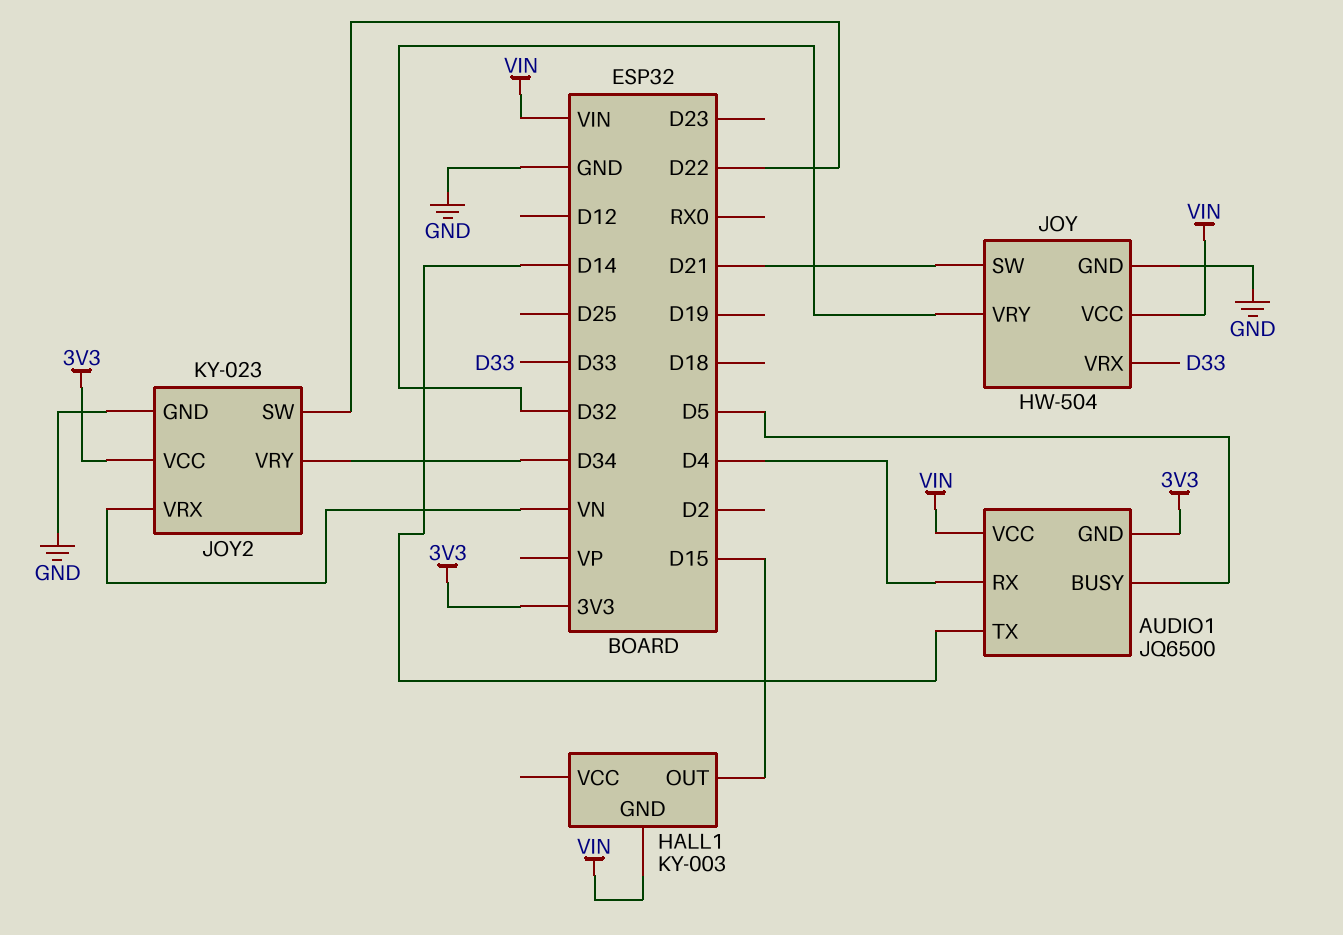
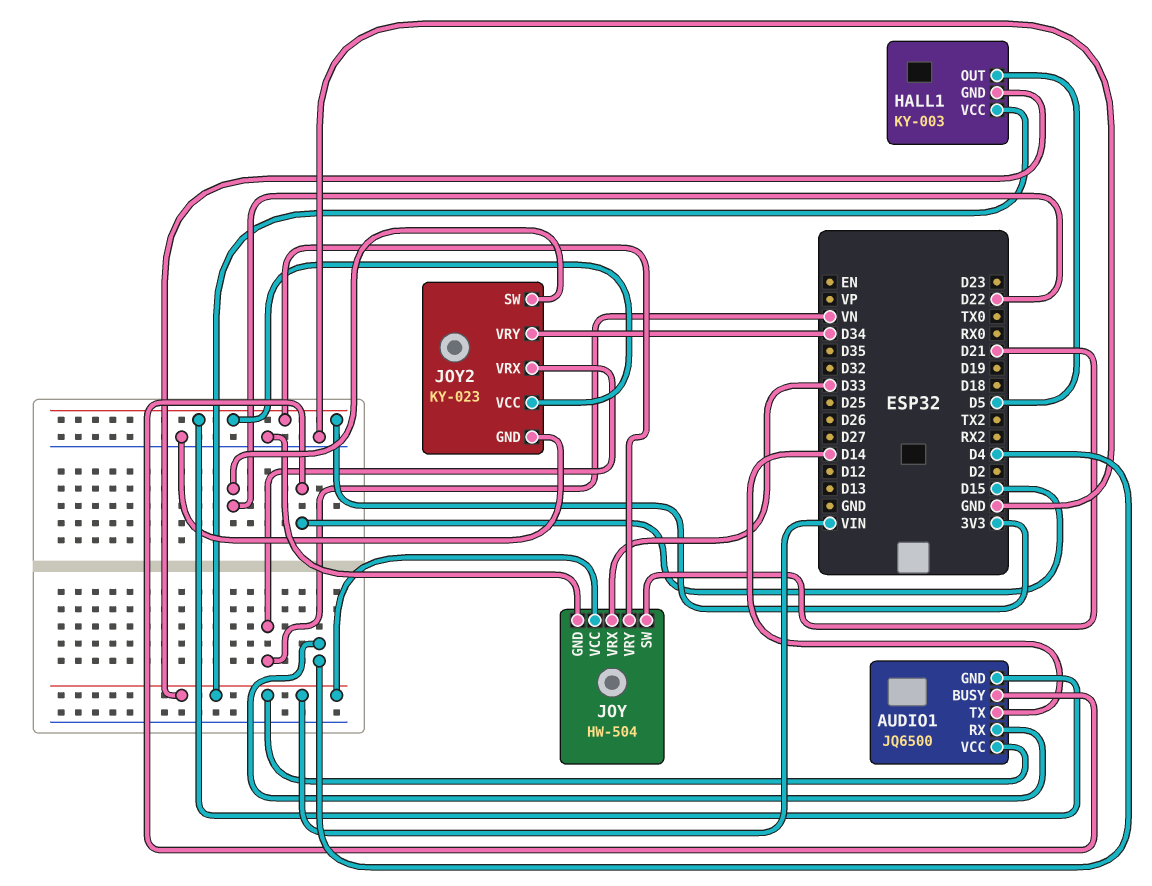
AUDIO1 pin BUSY: D5 -> D15
HALL1 pin OUT: D15 -> D5
HALL1 pin VCC: none -> VIN
JOY pin VRY: D32 -> 3V3

